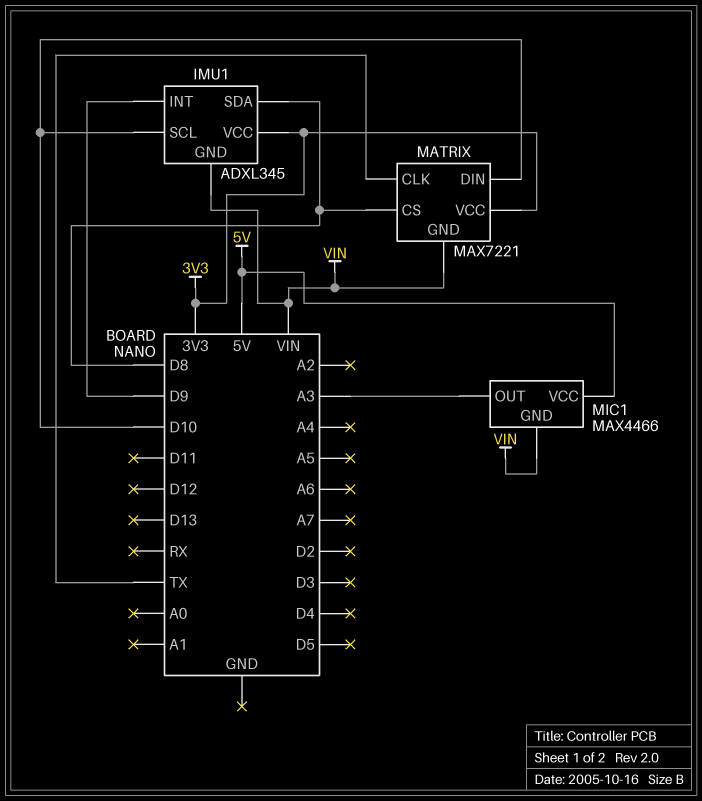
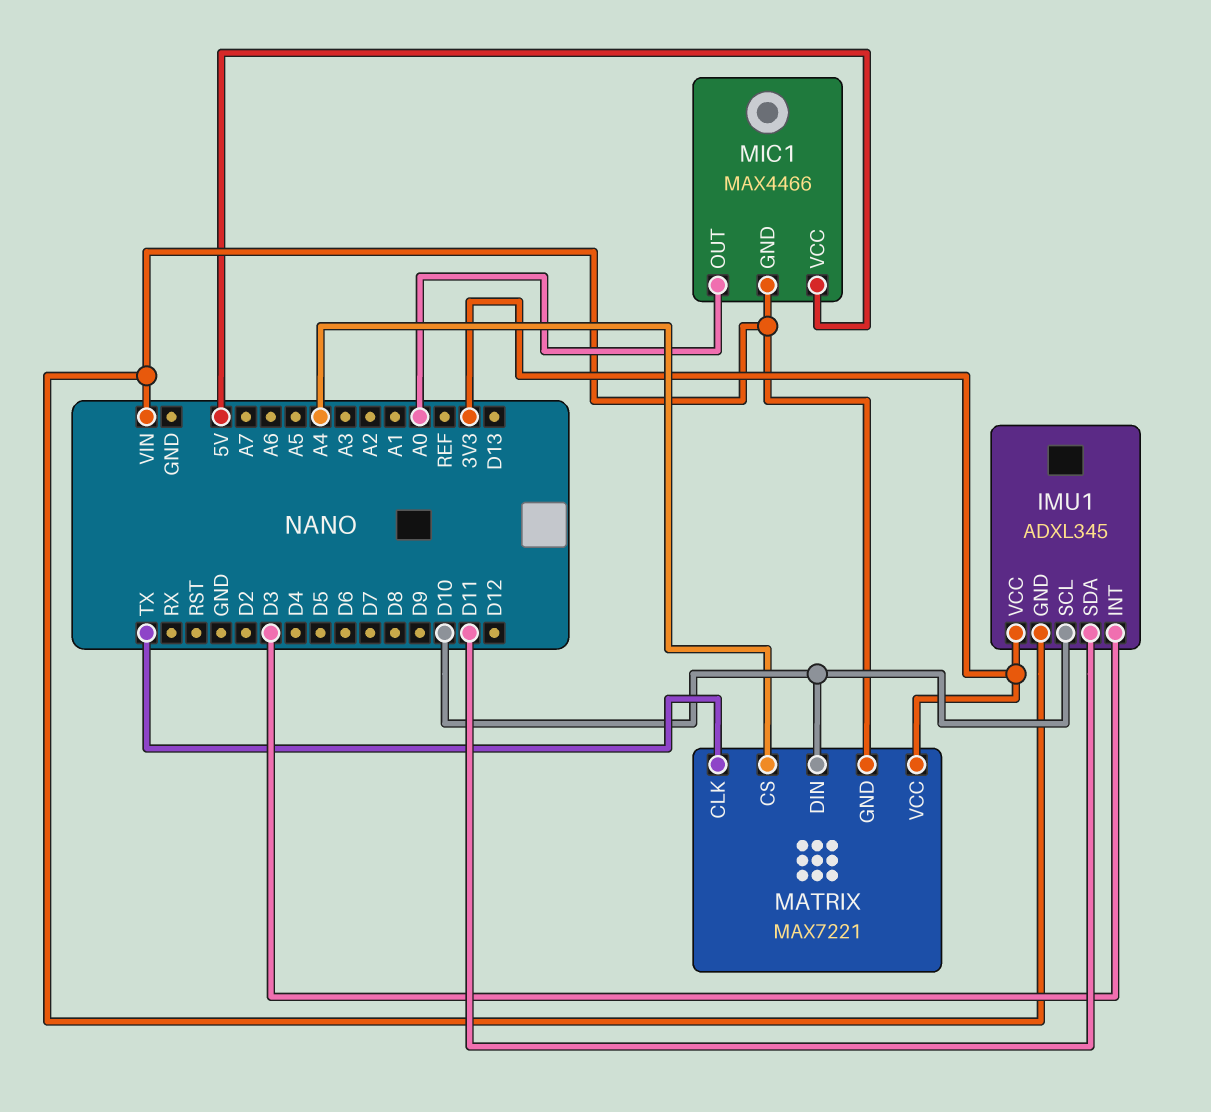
IMU1 pin INT: D9 -> D3
IMU1 pin SDA: D8 -> D11
MATRIX pin CS: D8 -> A4
MIC1 pin OUT: A3 -> A0

